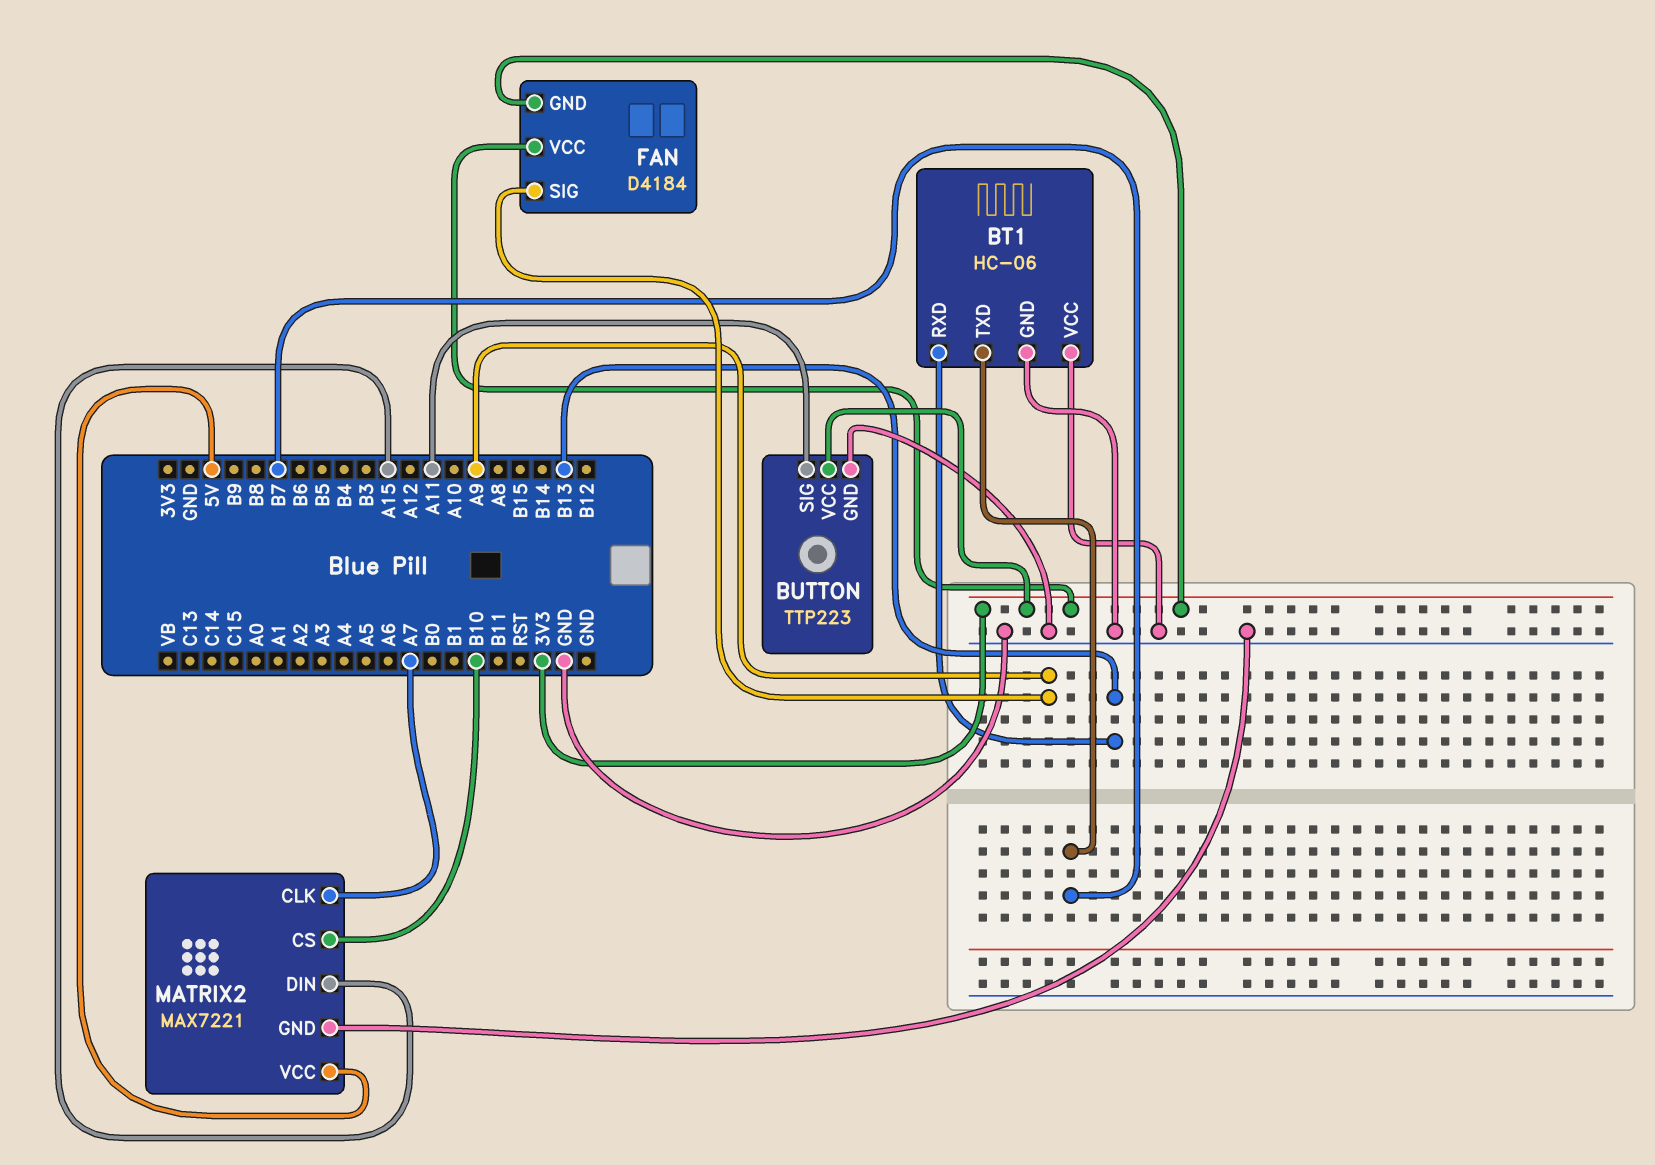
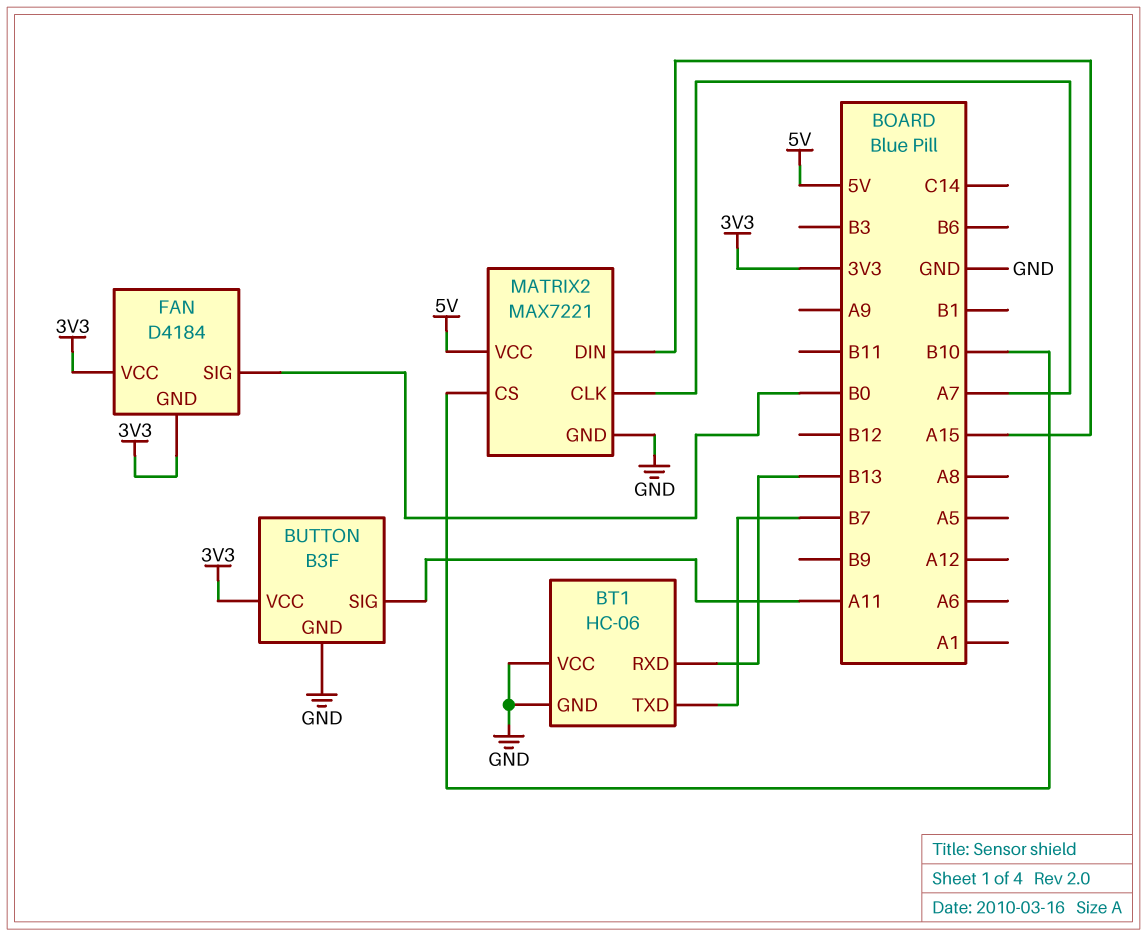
BUTTON: TTP223 -> B3F
FAN pin SIG: A9 -> B0

